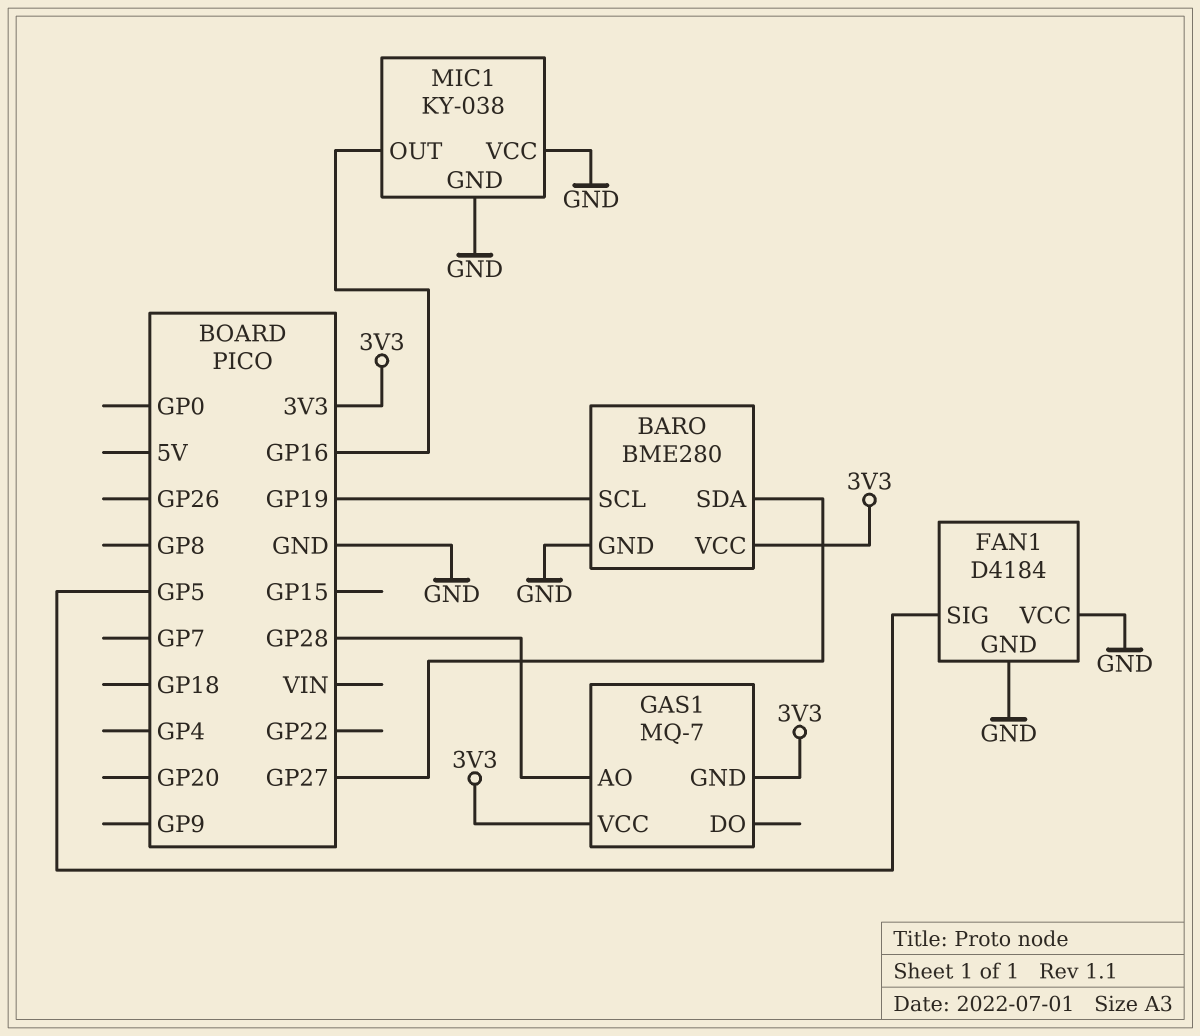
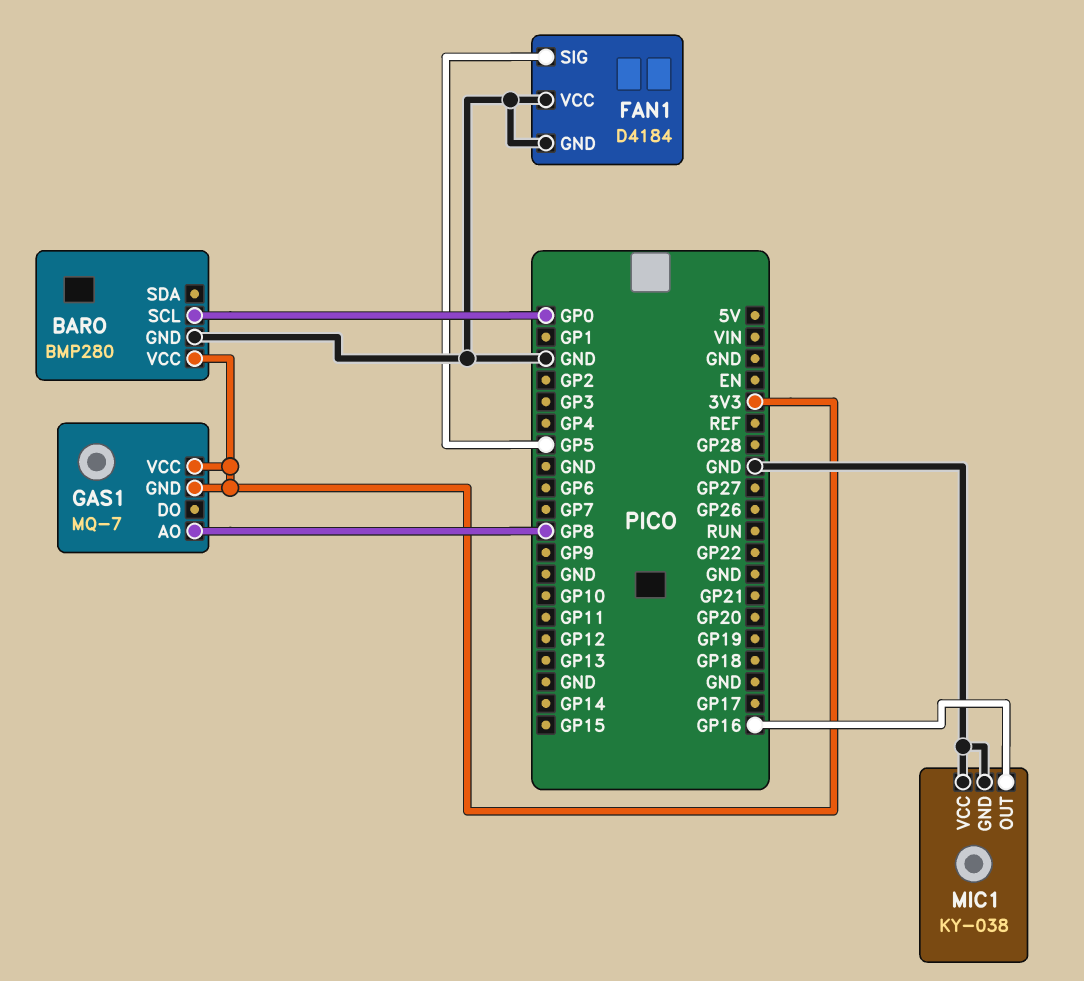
BARO: BME280 -> BMP280
BARO pin SCL: GP19 -> GP0
BARO pin SDA: GP27 -> none
GAS1 pin AO: GP28 -> GP8

